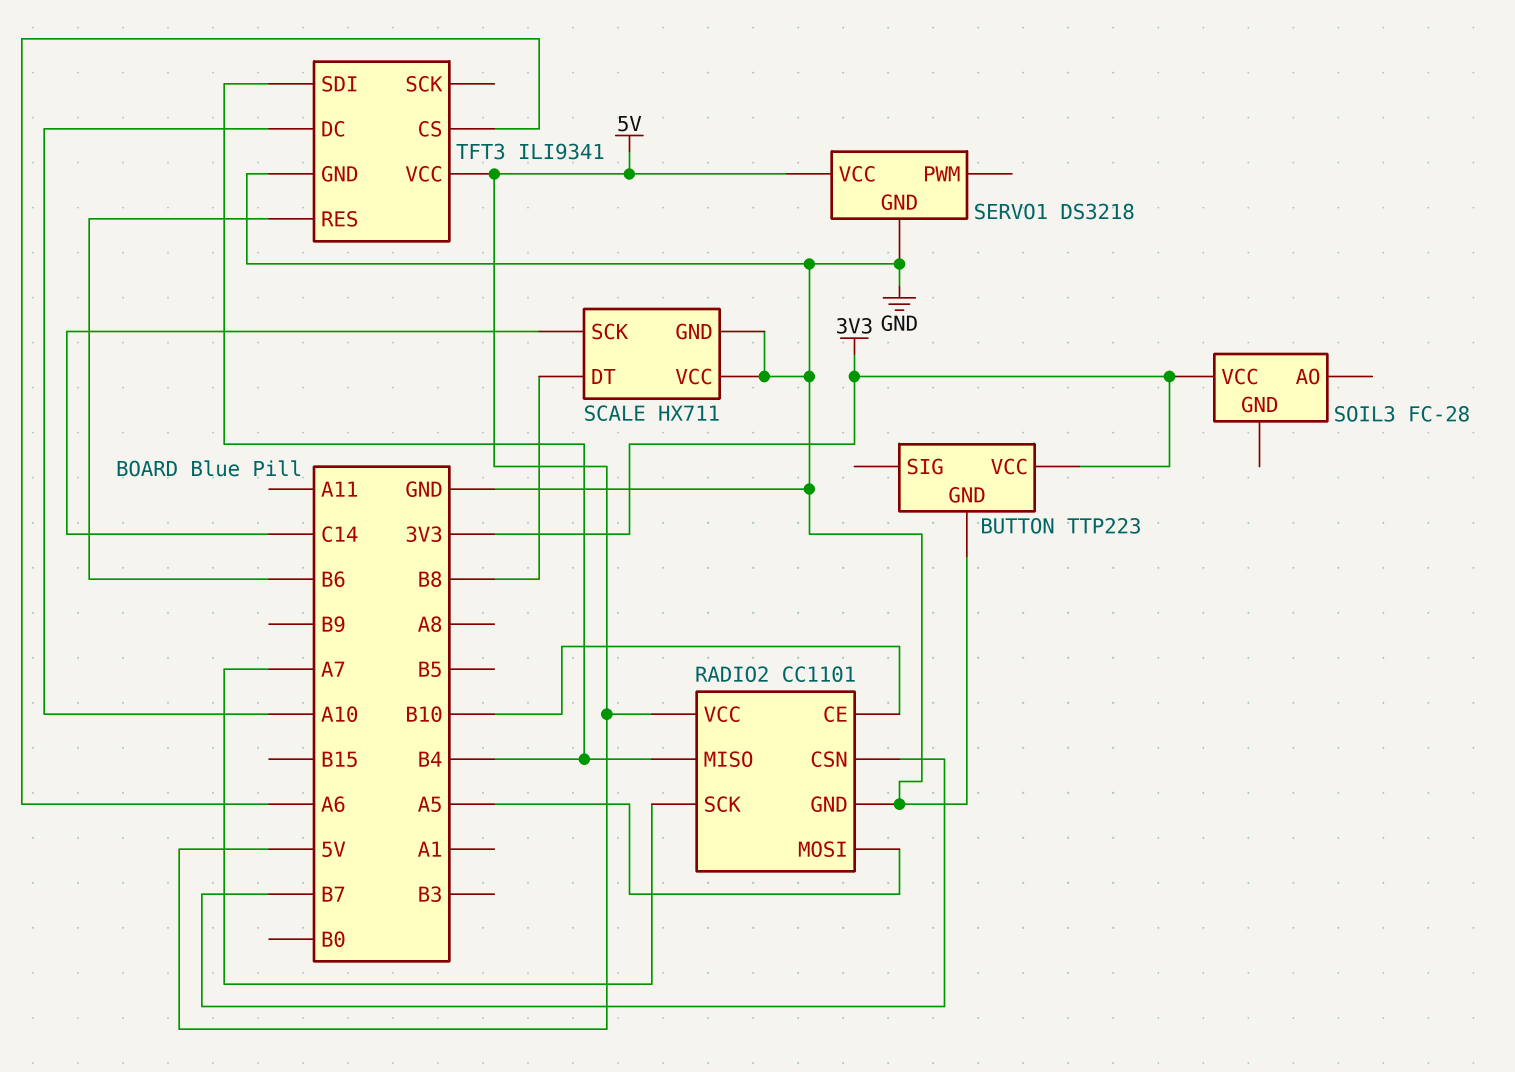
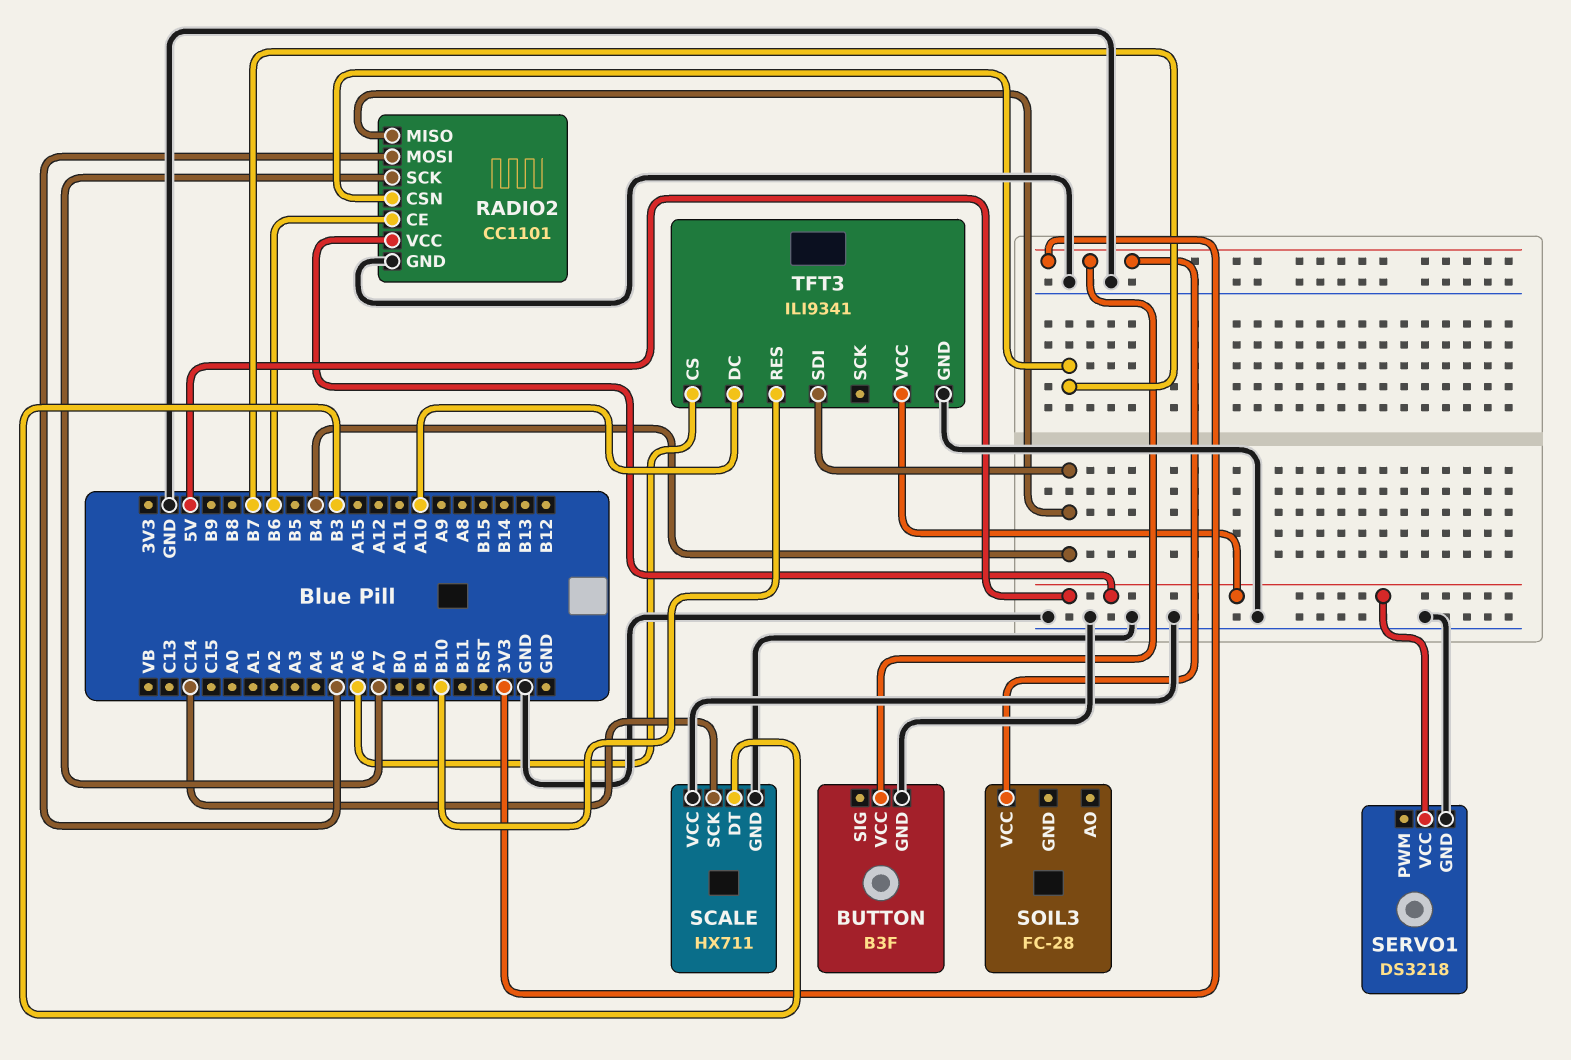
BUTTON: TTP223 -> B3F
RADIO2 pin CE: B10 -> B6
SCALE pin DT: B8 -> B3
TFT3 pin RES: B6 -> B10

